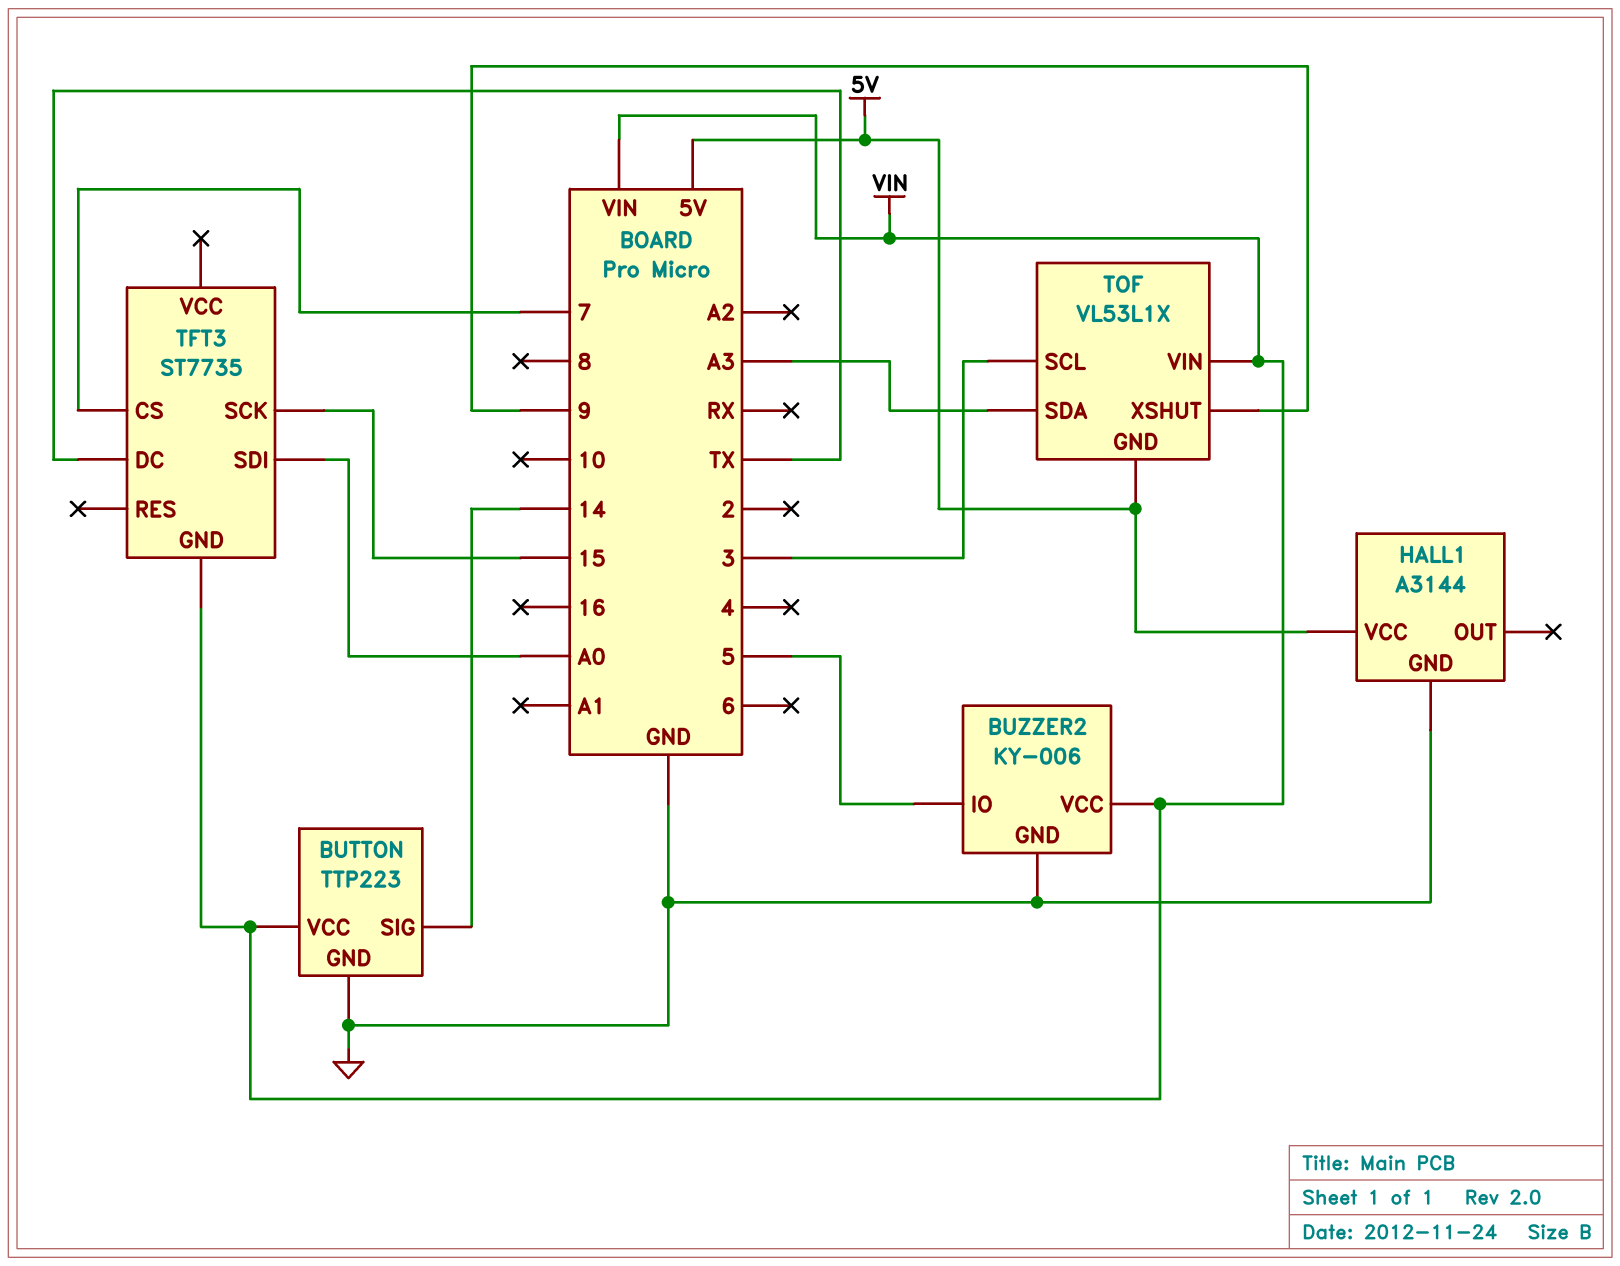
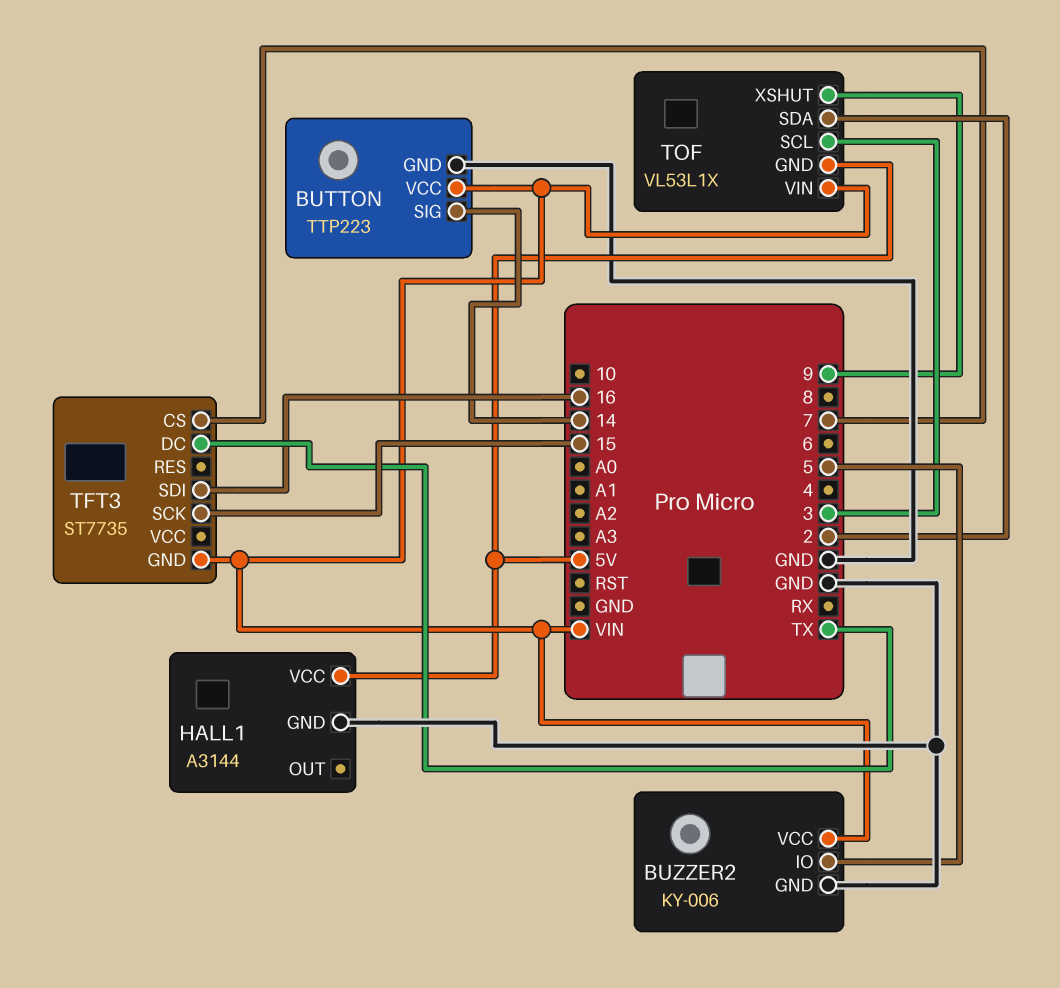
TFT3 pin SDI: A0 -> 16
TOF pin SDA: A3 -> 2

